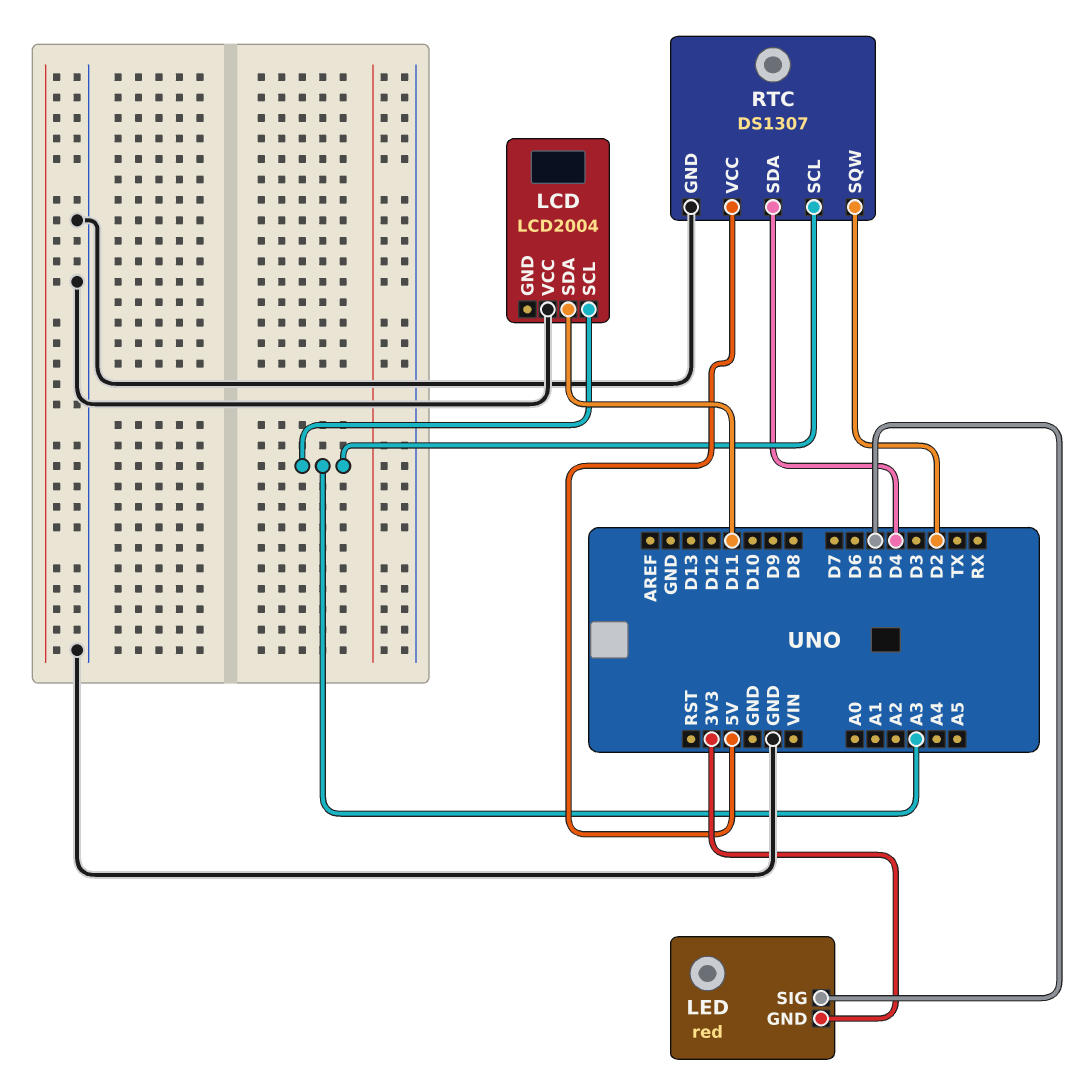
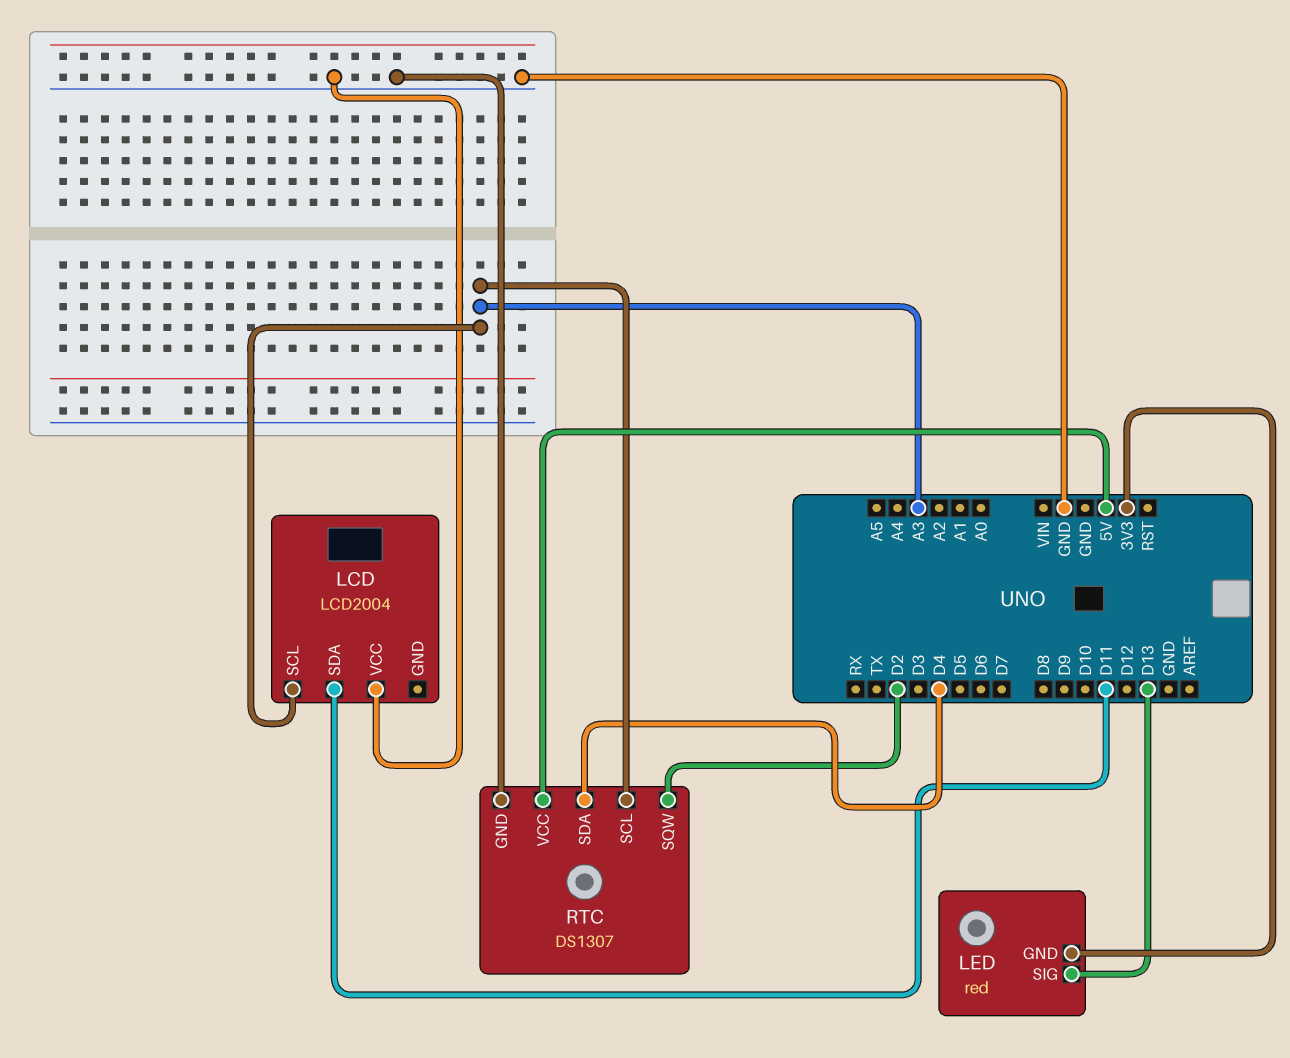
LED pin SIG: D5 -> D13

